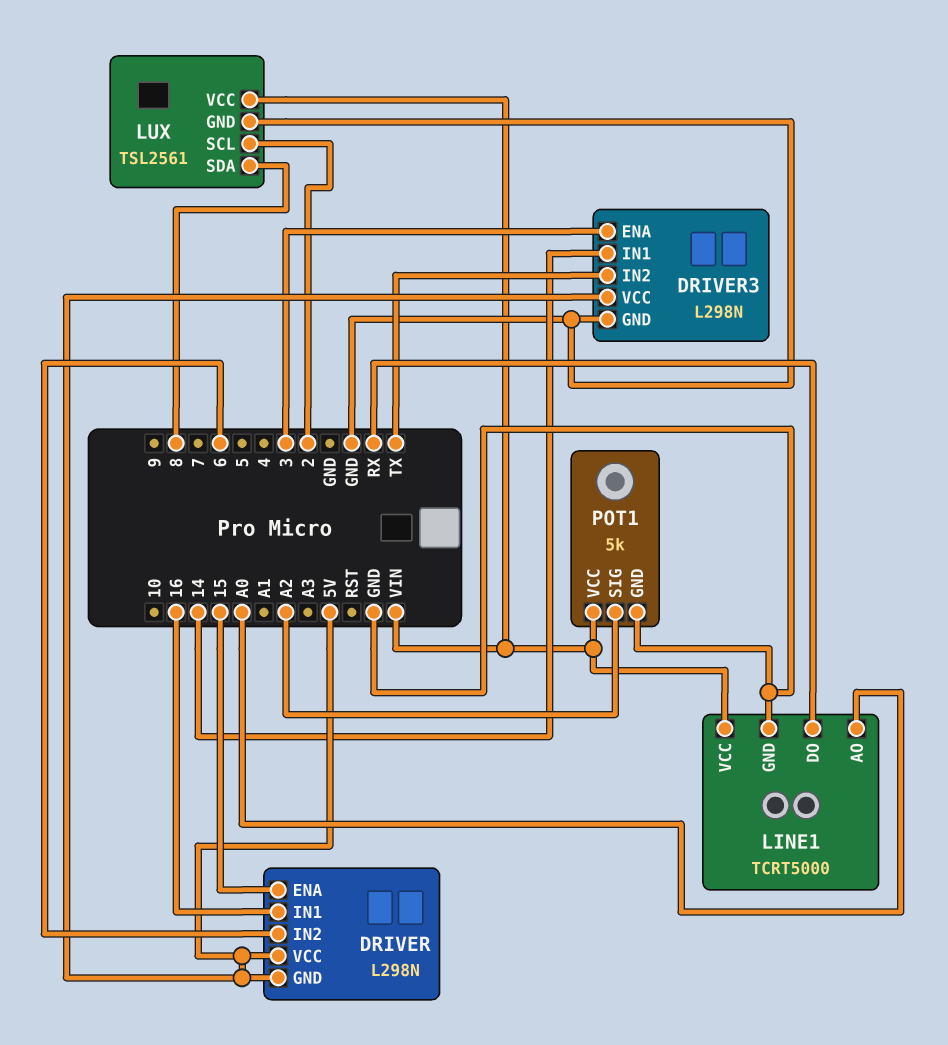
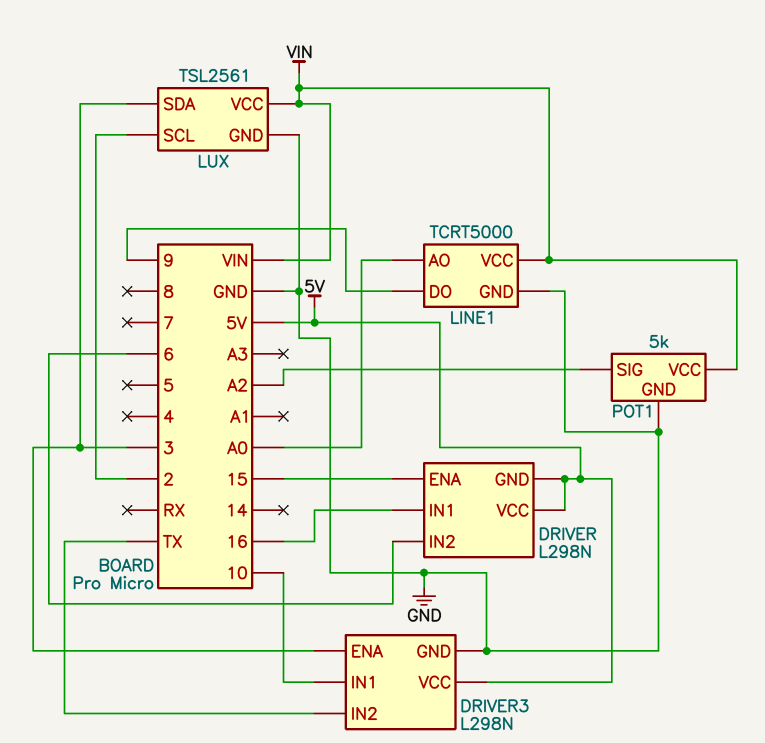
DRIVER3 pin IN1: 14 -> 10
LINE1 pin DO: RX -> 9
LUX pin SDA: 8 -> 3

